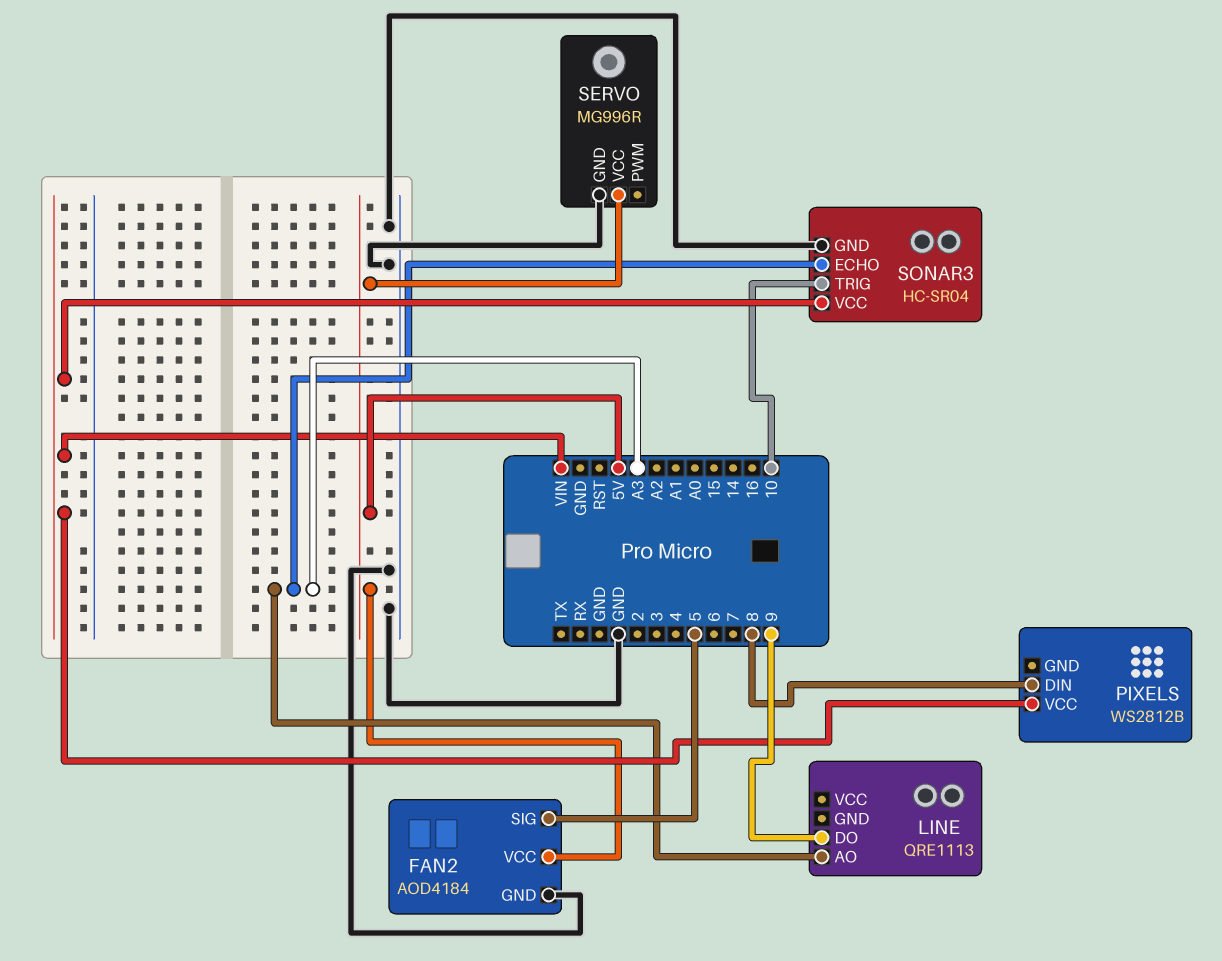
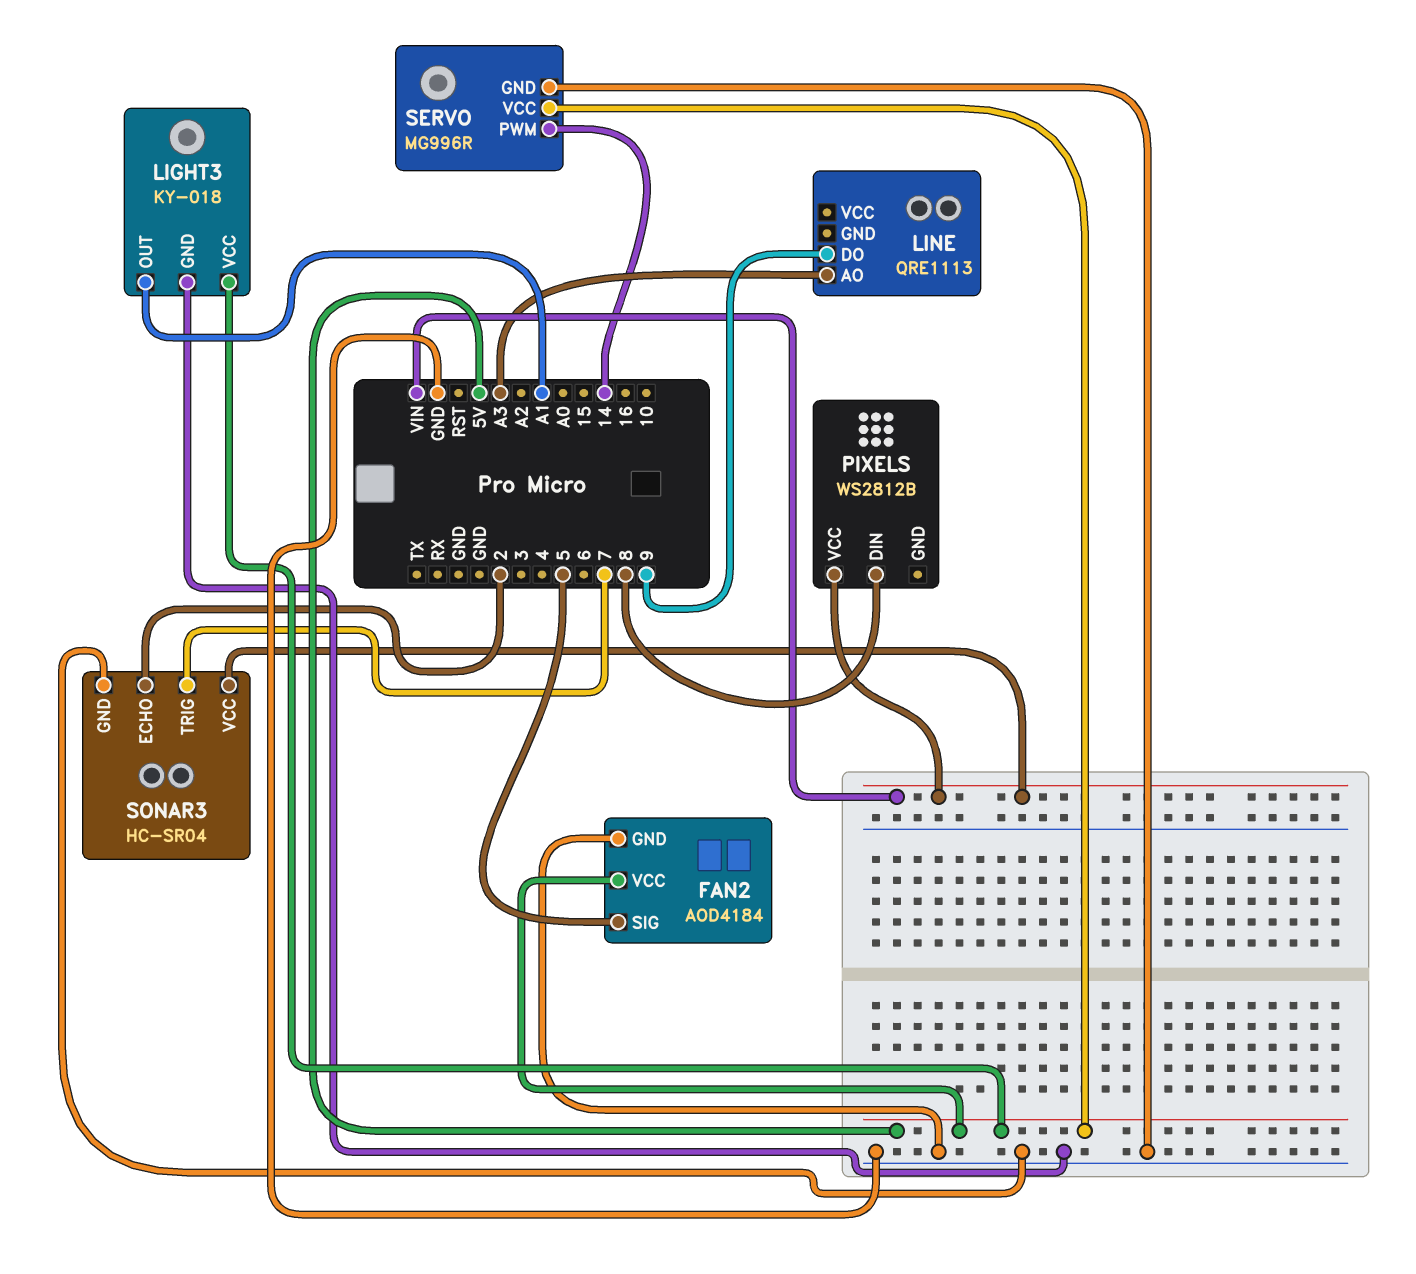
LIGHT3: none -> KY-018
LIGHT3 pin GND: none -> GND
LIGHT3 pin OUT: none -> A1
LIGHT3 pin VCC: none -> 5V
SERVO pin PWM: none -> 14
SONAR3 pin ECHO: A3 -> 2
SONAR3 pin TRIG: 10 -> 7

